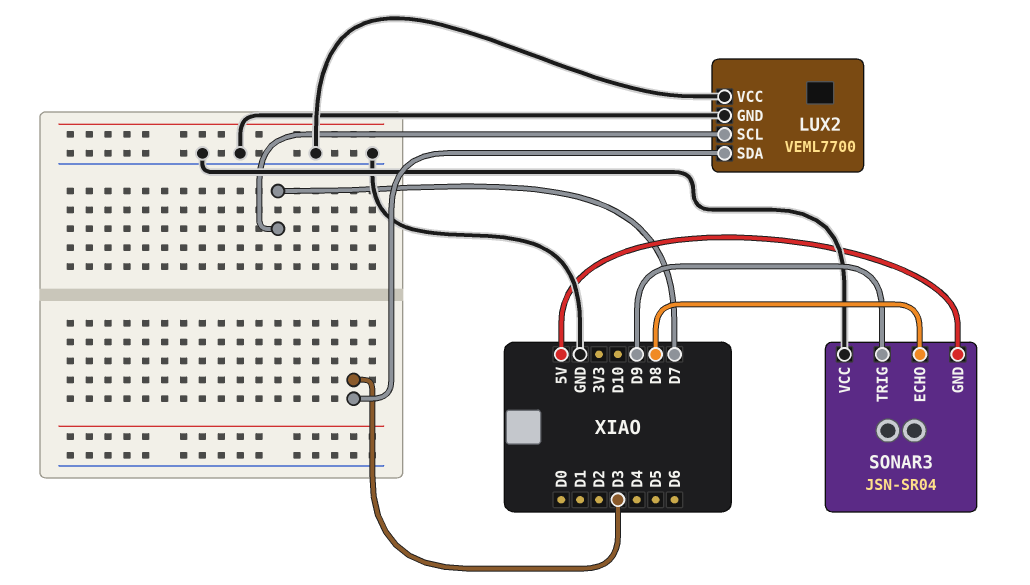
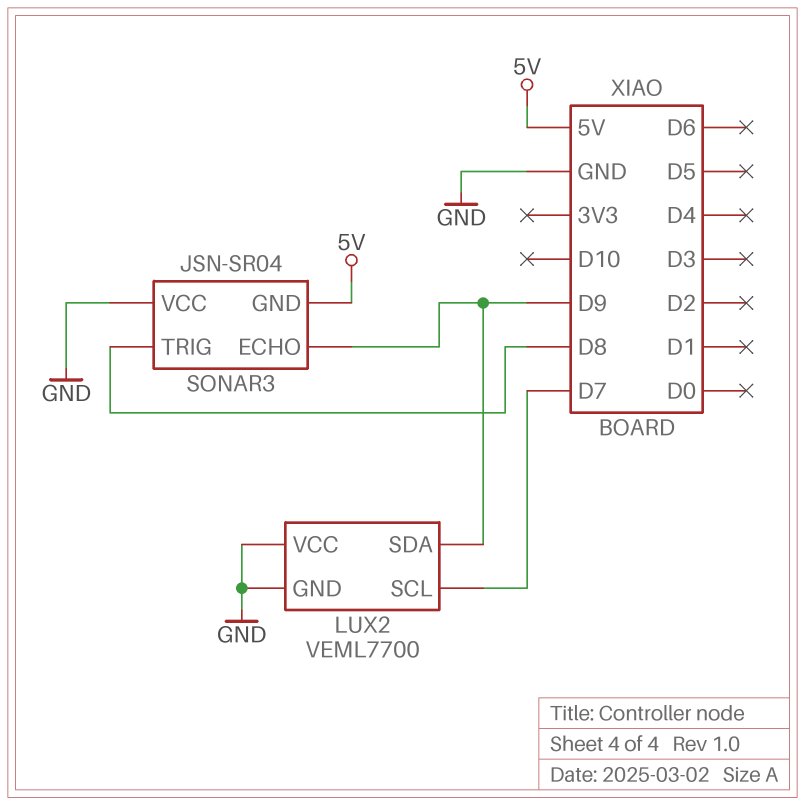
LUX2 pin SDA: D3 -> D9
SONAR3 pin ECHO: D8 -> D9
SONAR3 pin TRIG: D9 -> D8

